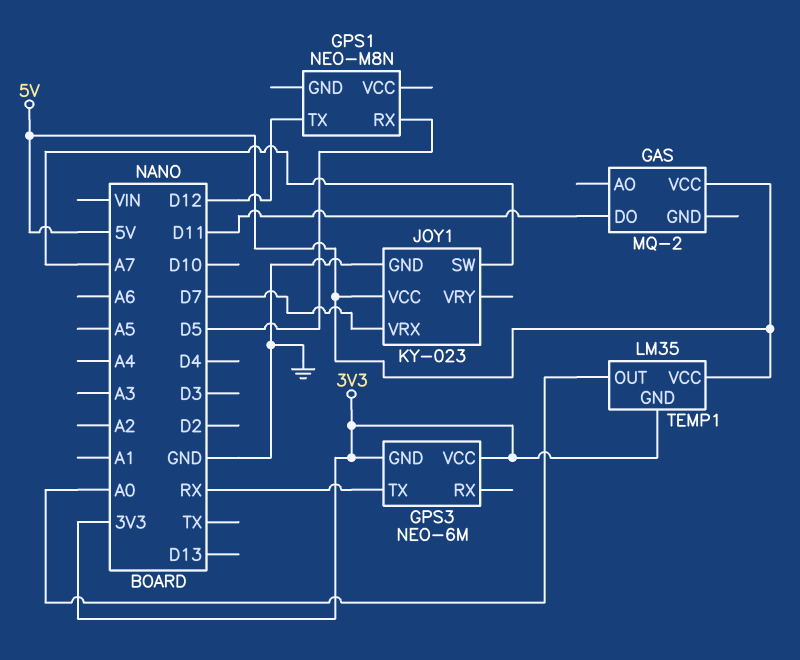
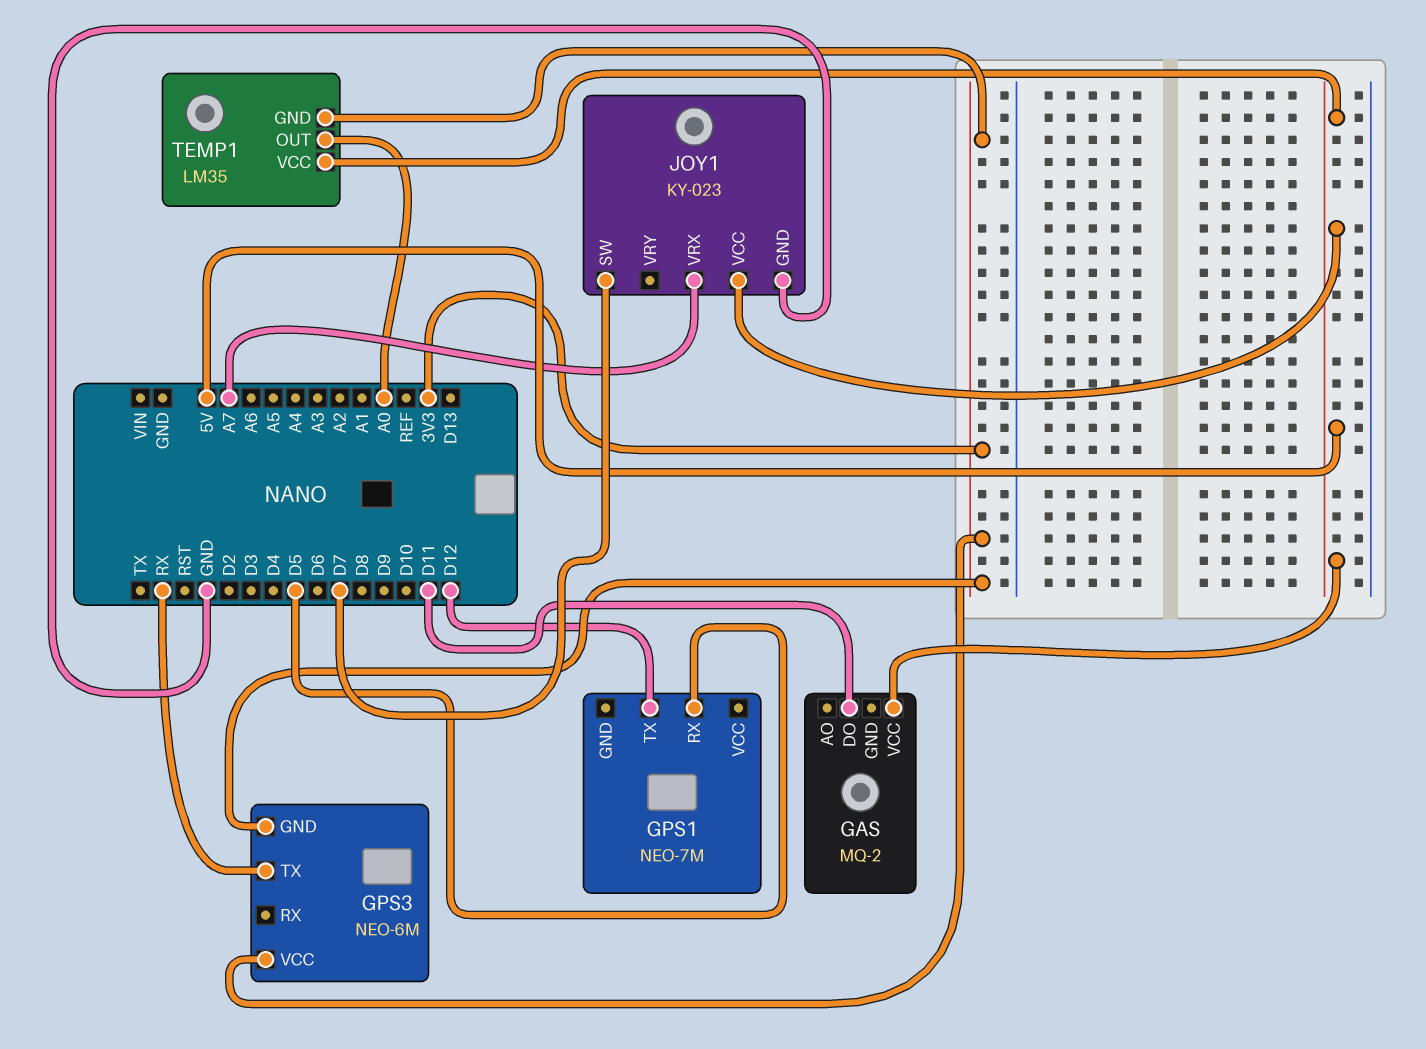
GPS1: NEO-M8N -> NEO-7M
JOY1 pin SW: A7 -> D7
JOY1 pin VRX: D7 -> A7

